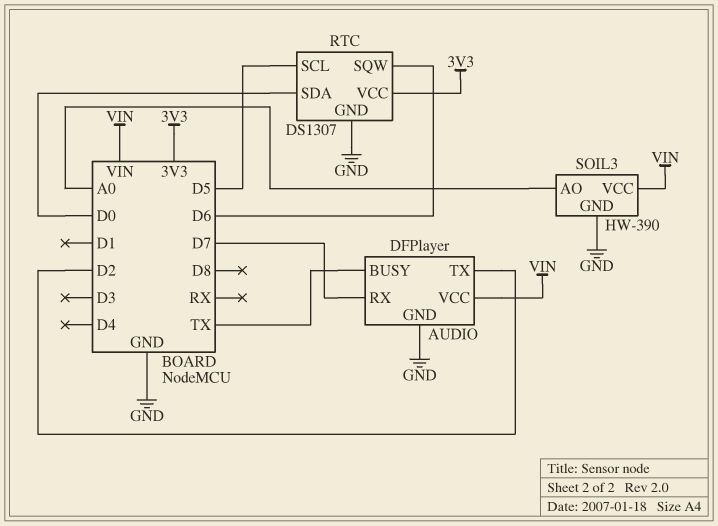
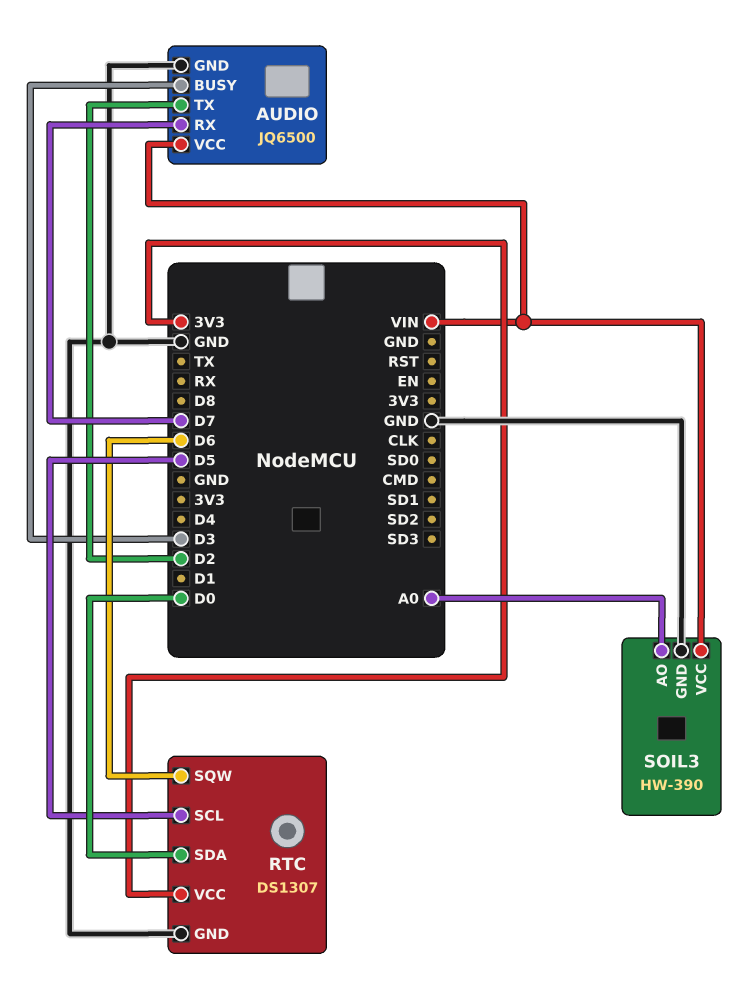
AUDIO: DFPlayer -> JQ6500
AUDIO pin BUSY: TX -> D3

